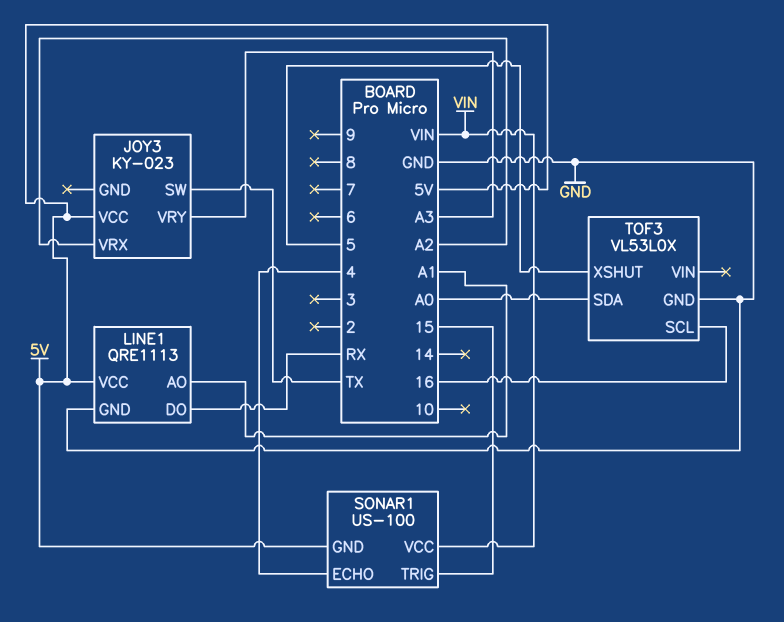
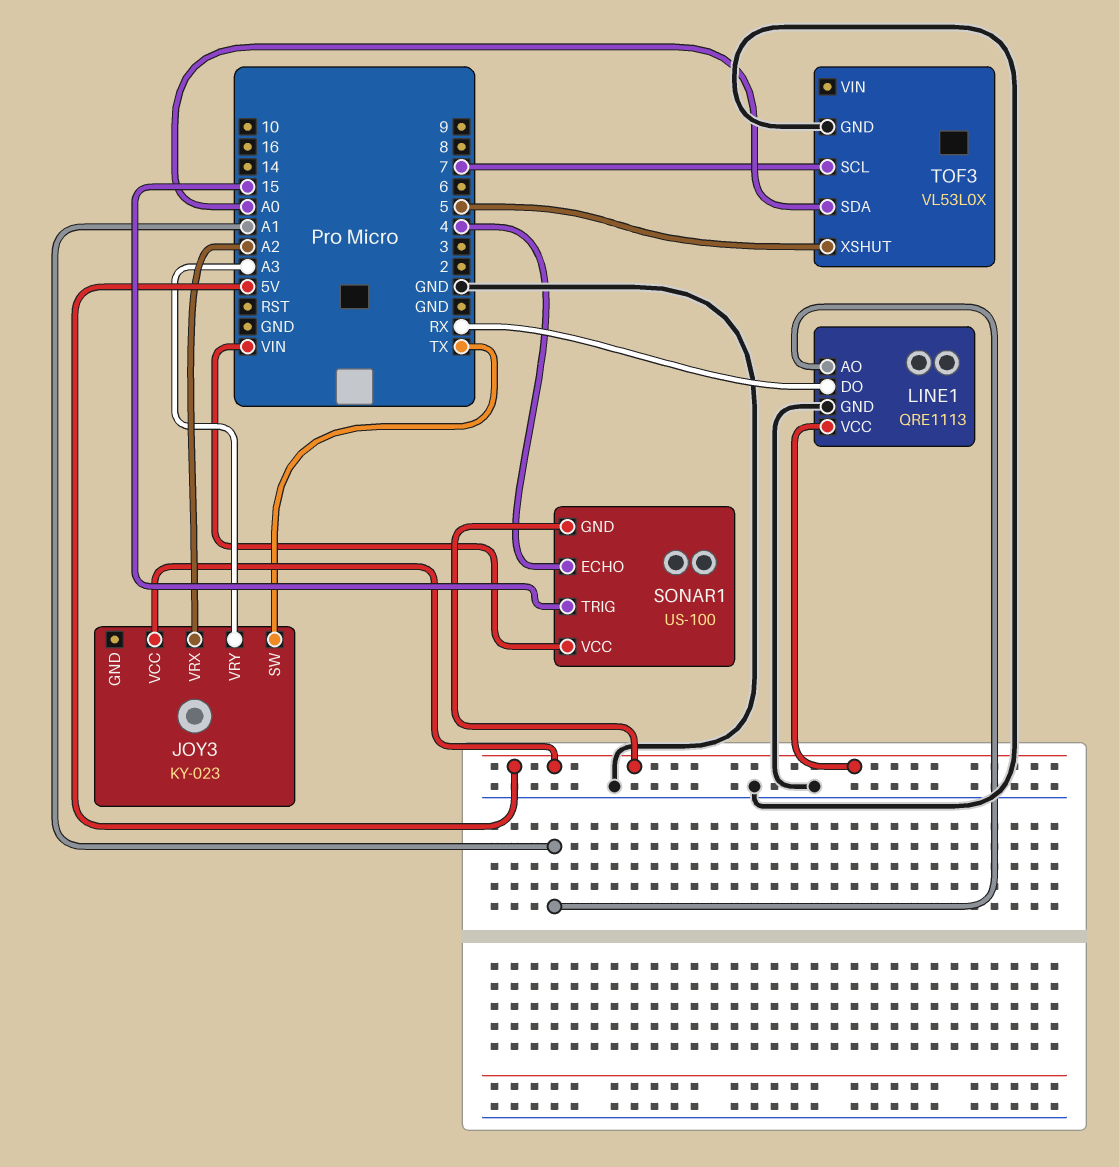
TOF3 pin SCL: 16 -> 7

